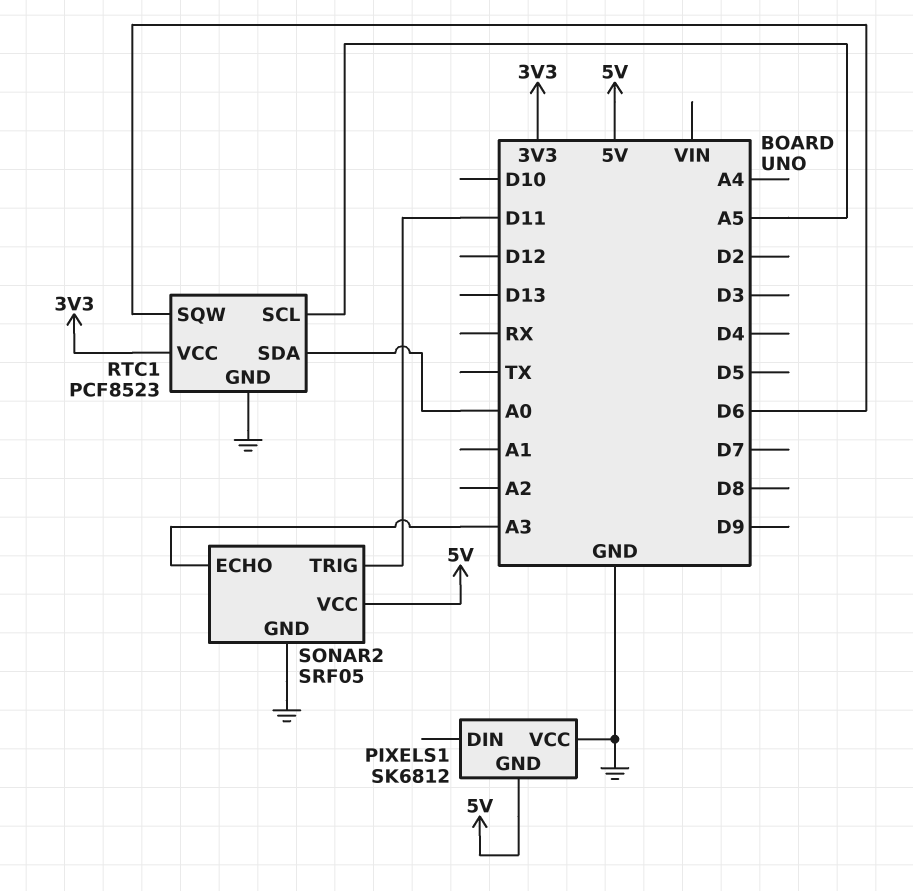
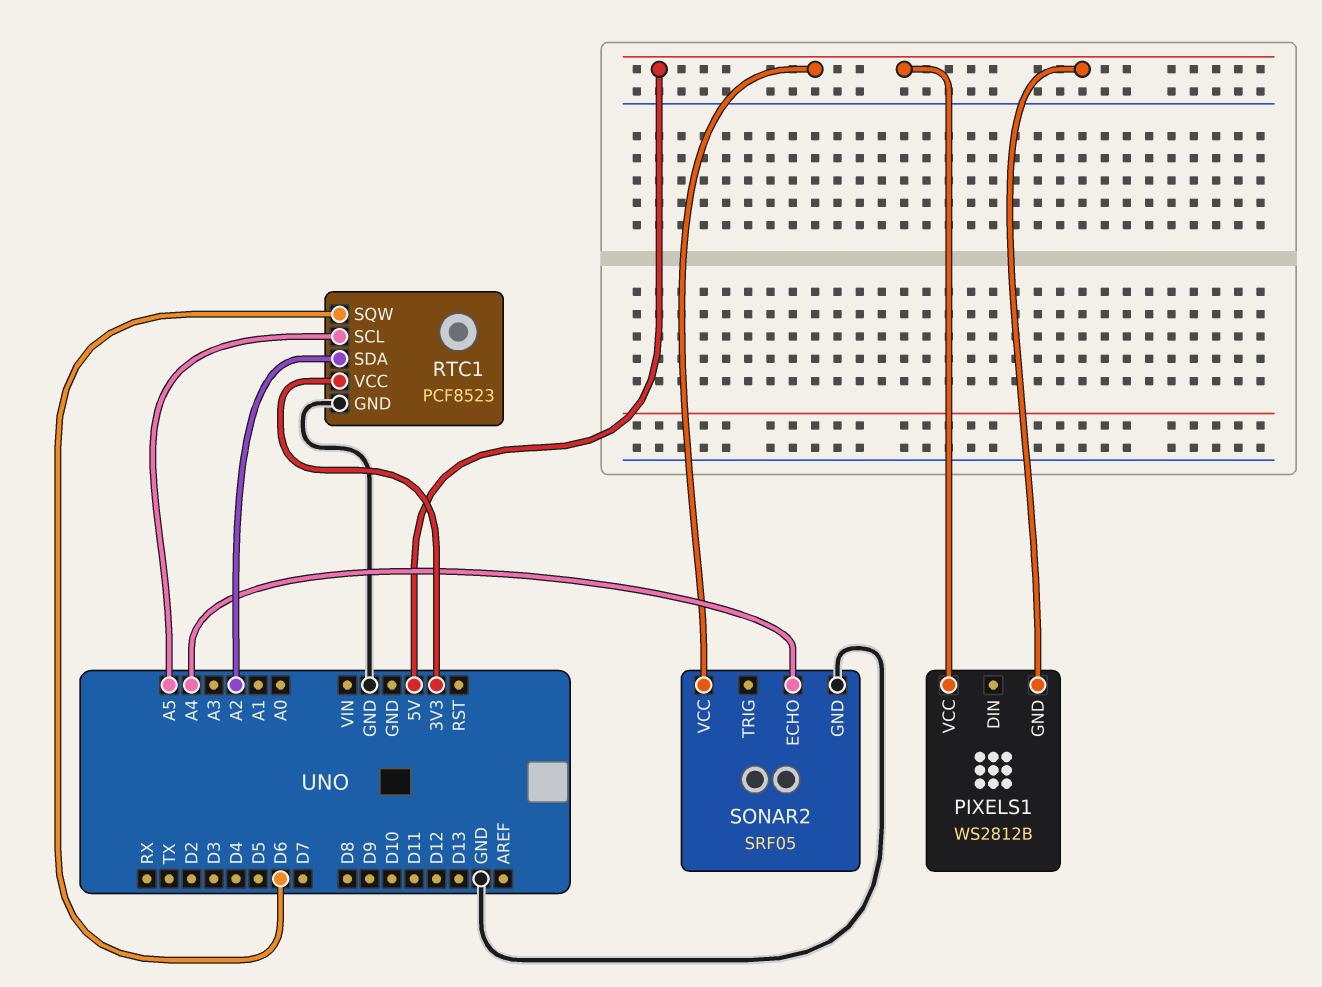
PIXELS1: SK6812 -> WS2812B
PIXELS1 pin VCC: GND -> 5V
RTC1 pin SDA: A0 -> A2
SONAR2 pin ECHO: A3 -> A4
SONAR2 pin TRIG: D11 -> none

